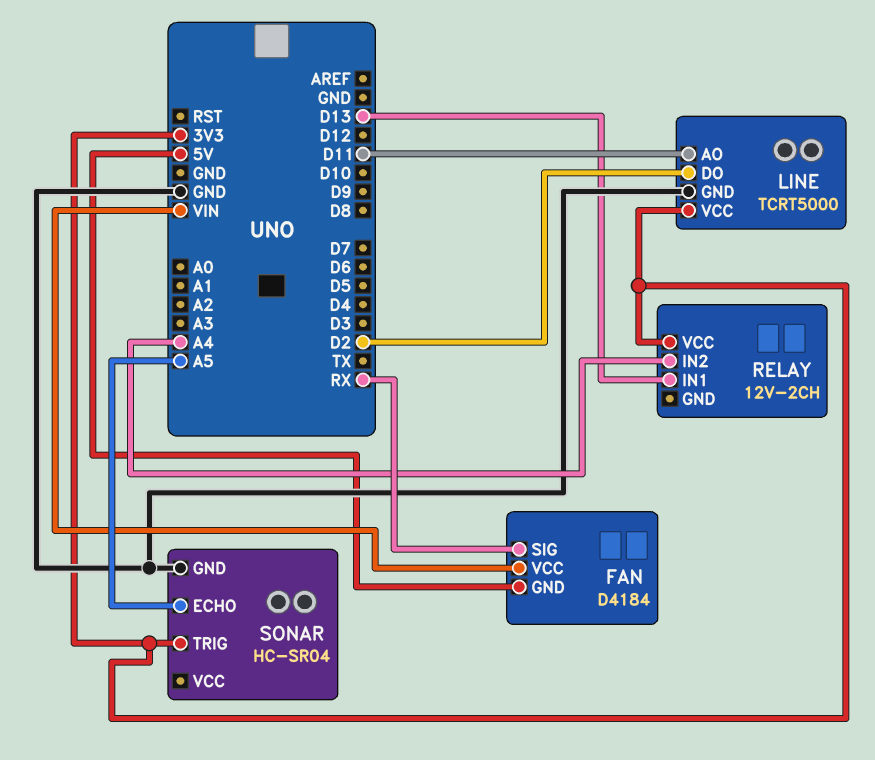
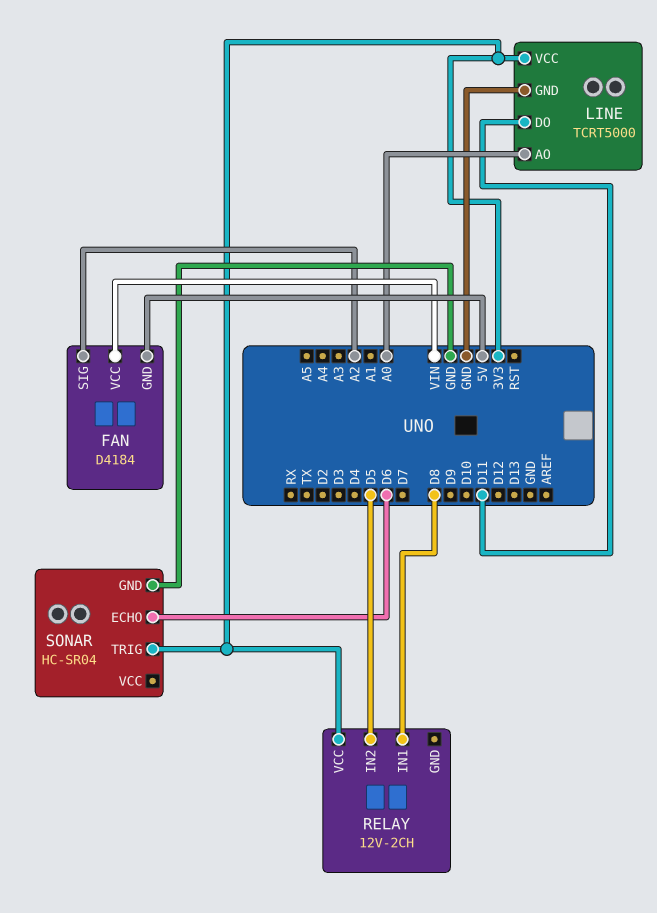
FAN pin SIG: RX -> A2
LINE pin AO: D11 -> A0
LINE pin DO: D2 -> D11
RELAY pin IN1: D13 -> D8
RELAY pin IN2: A4 -> D5
SONAR pin ECHO: A5 -> D6

